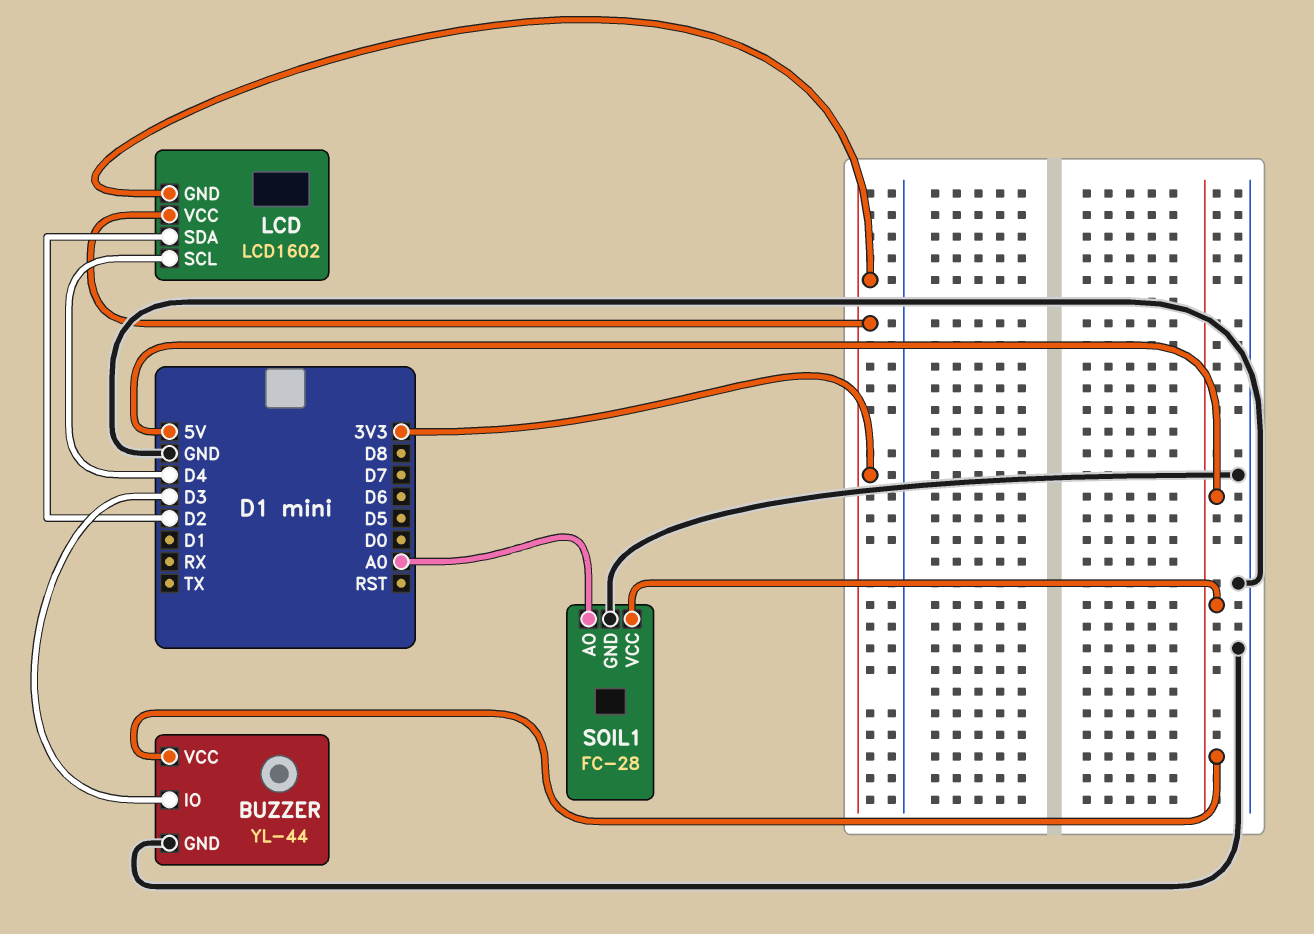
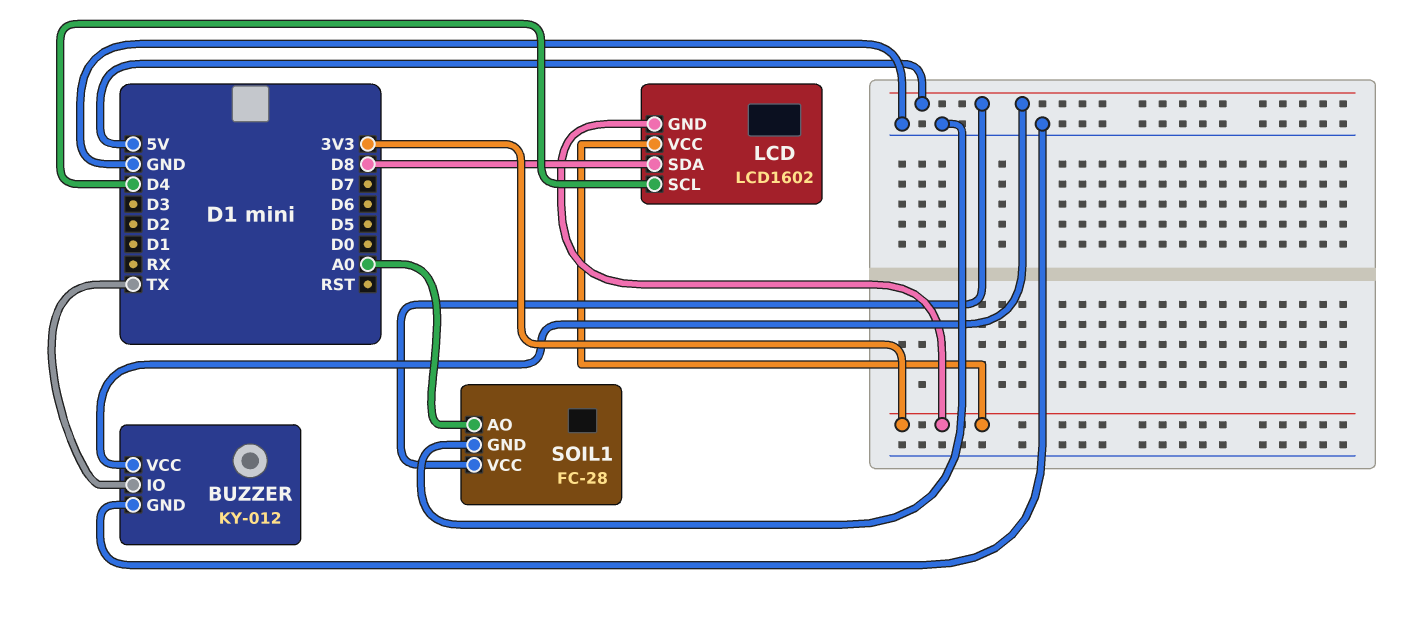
BUZZER: YL-44 -> KY-012
BUZZER pin IO: D3 -> TX
LCD pin SDA: D2 -> D8

